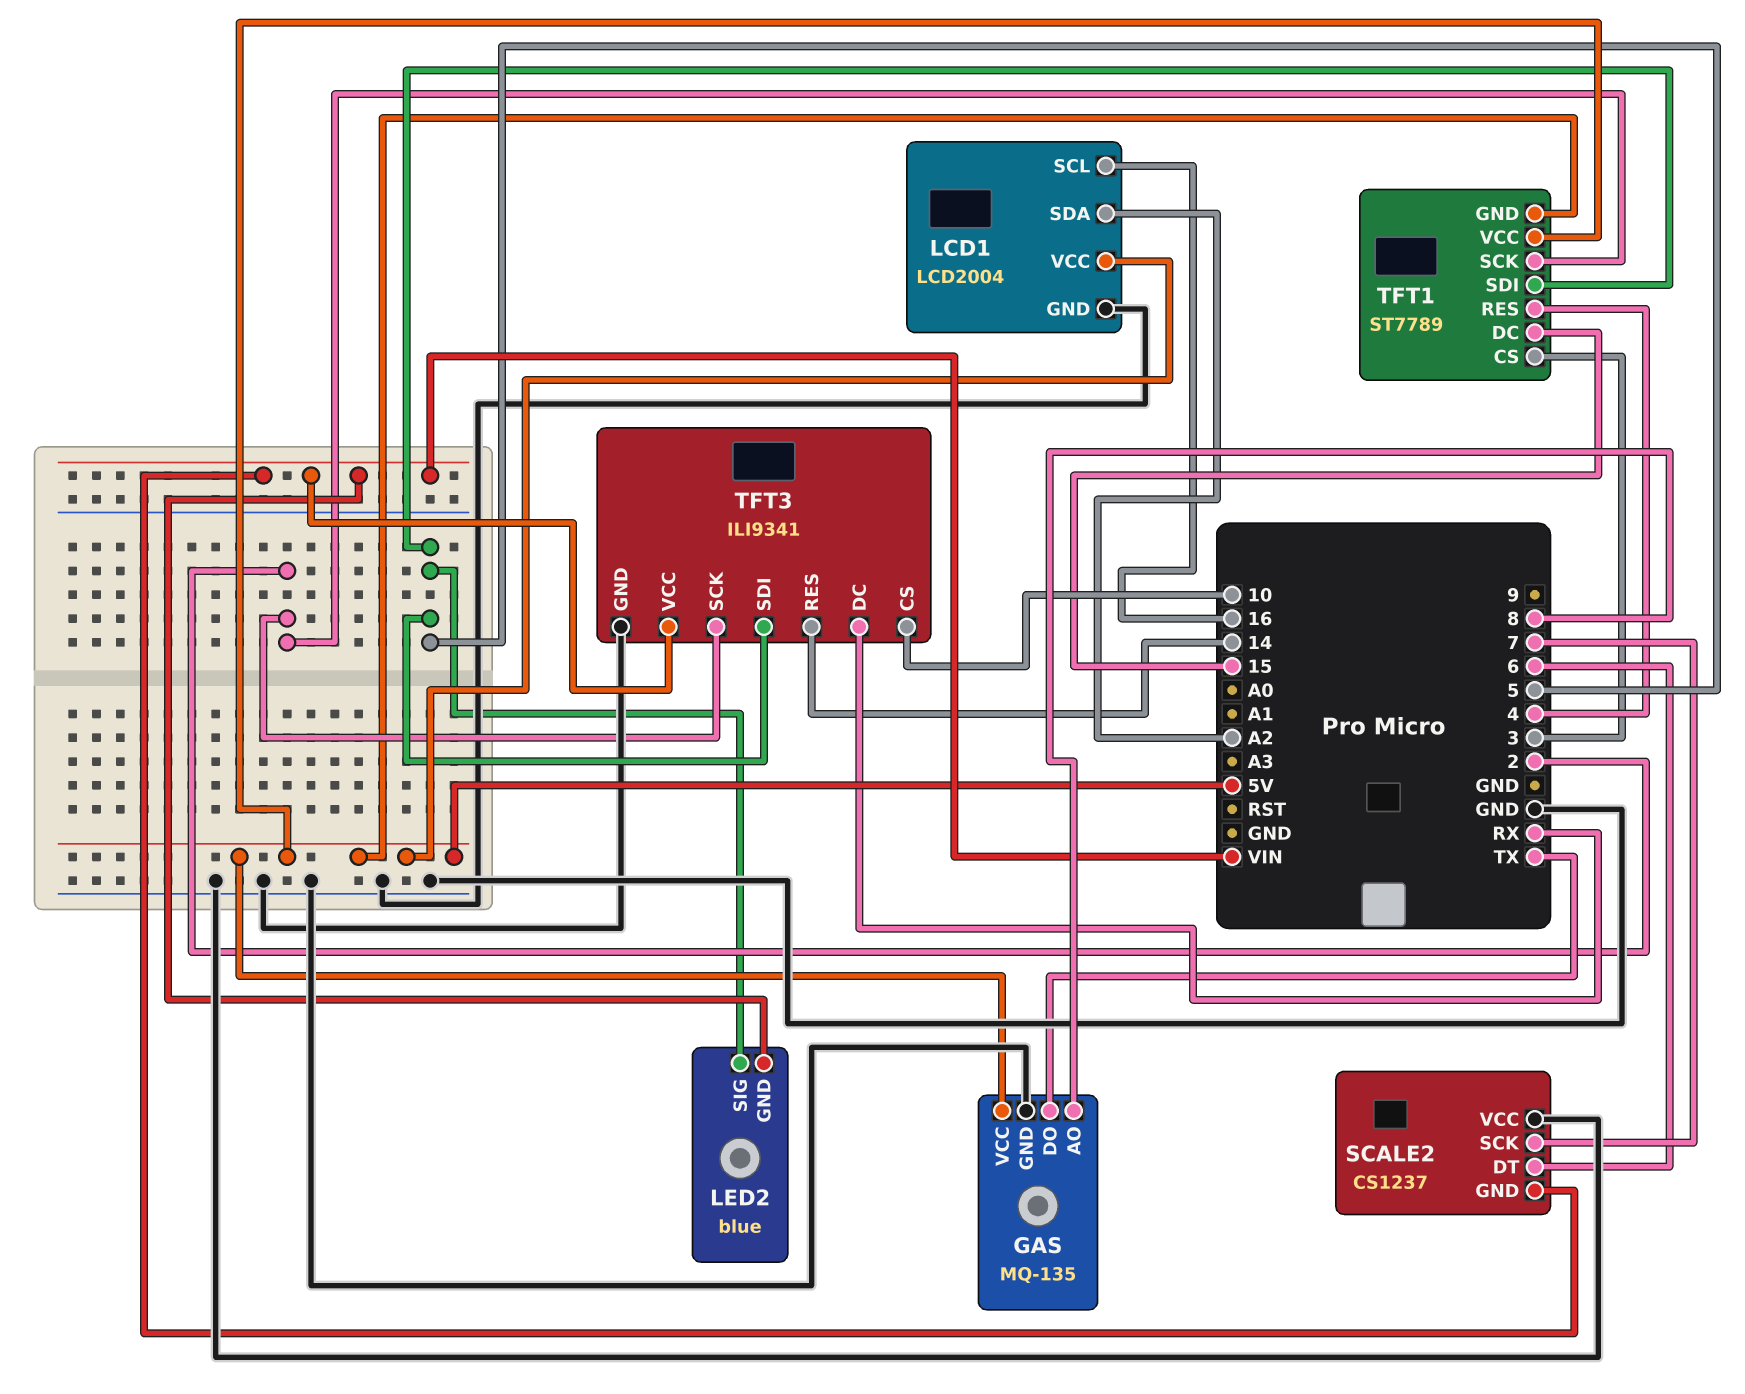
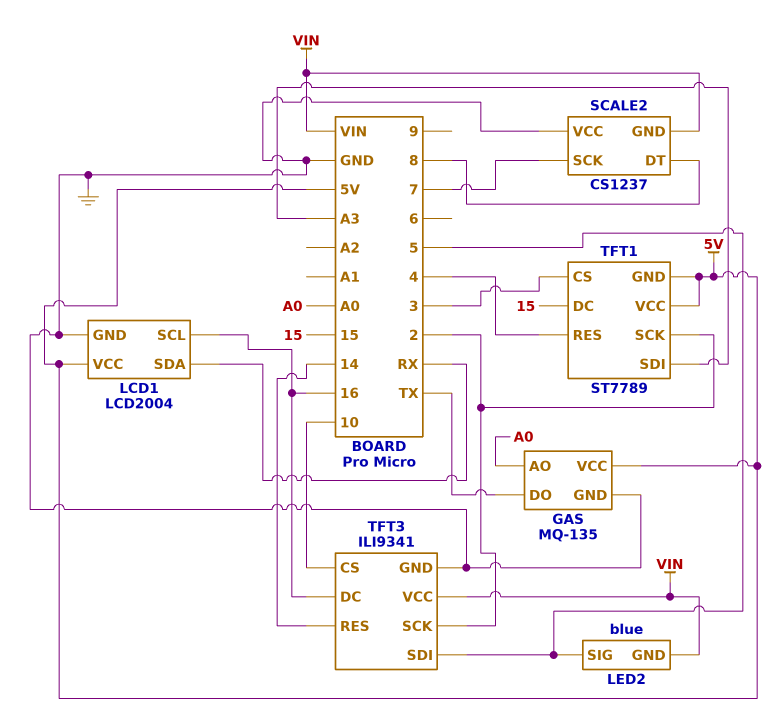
GAS pin AO: 8 -> A0
LCD1 pin SDA: A2 -> RX
SCALE2 pin DT: 6 -> 8
TFT1 pin SDI: 5 -> A3
TFT3 pin DC: RX -> 16

